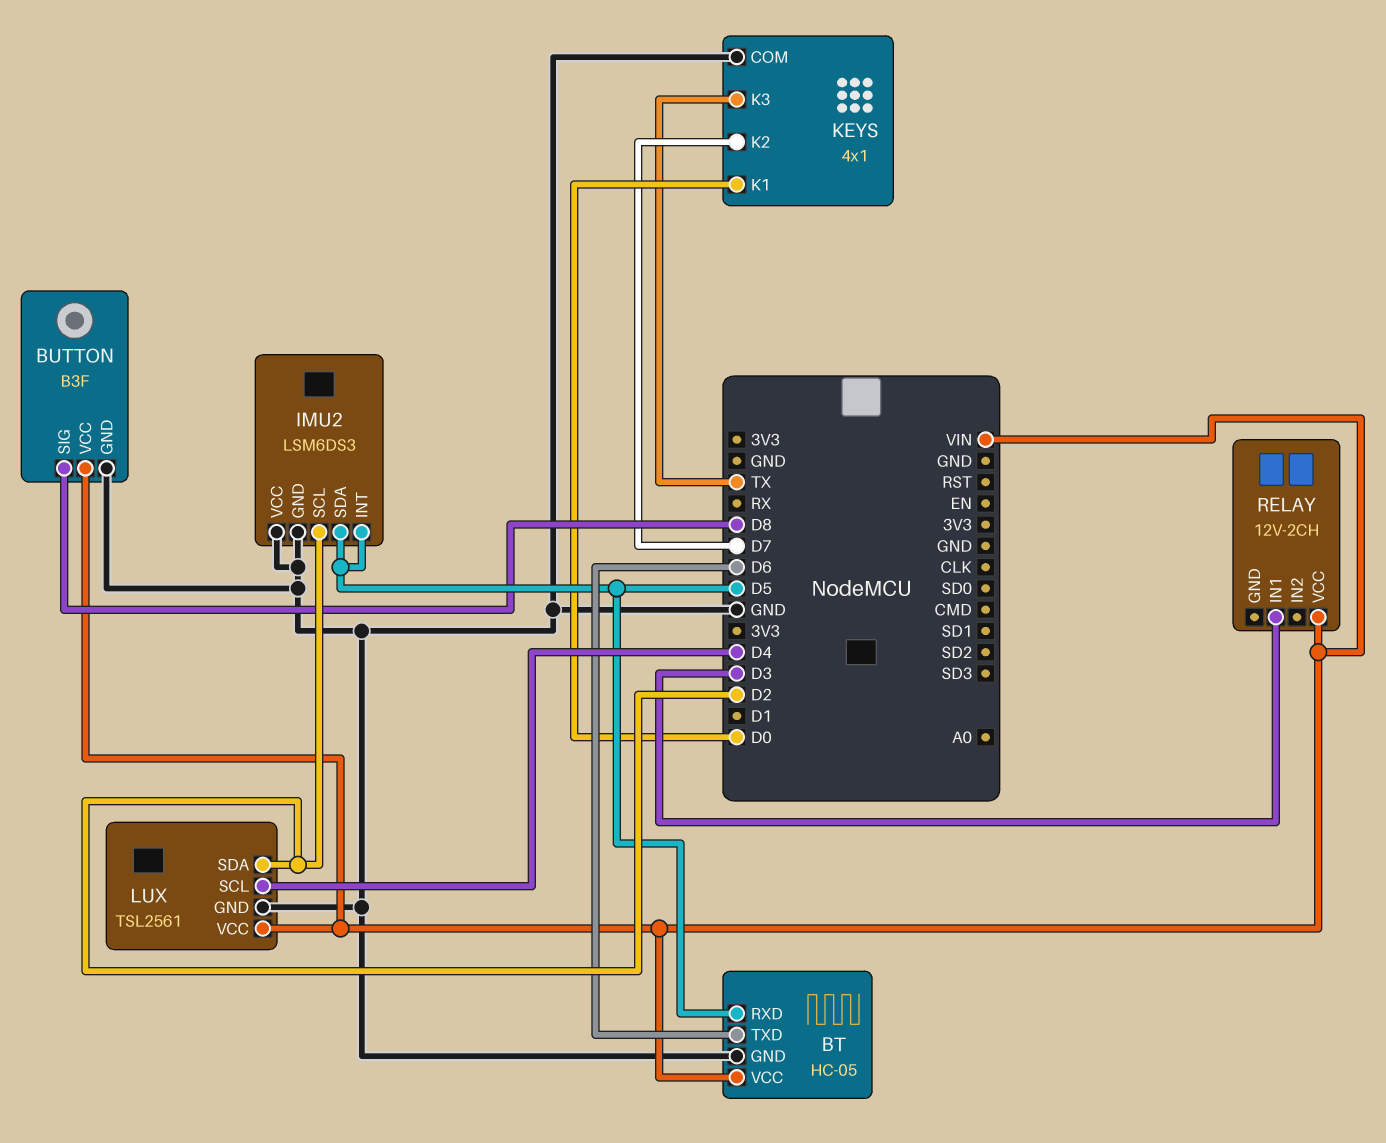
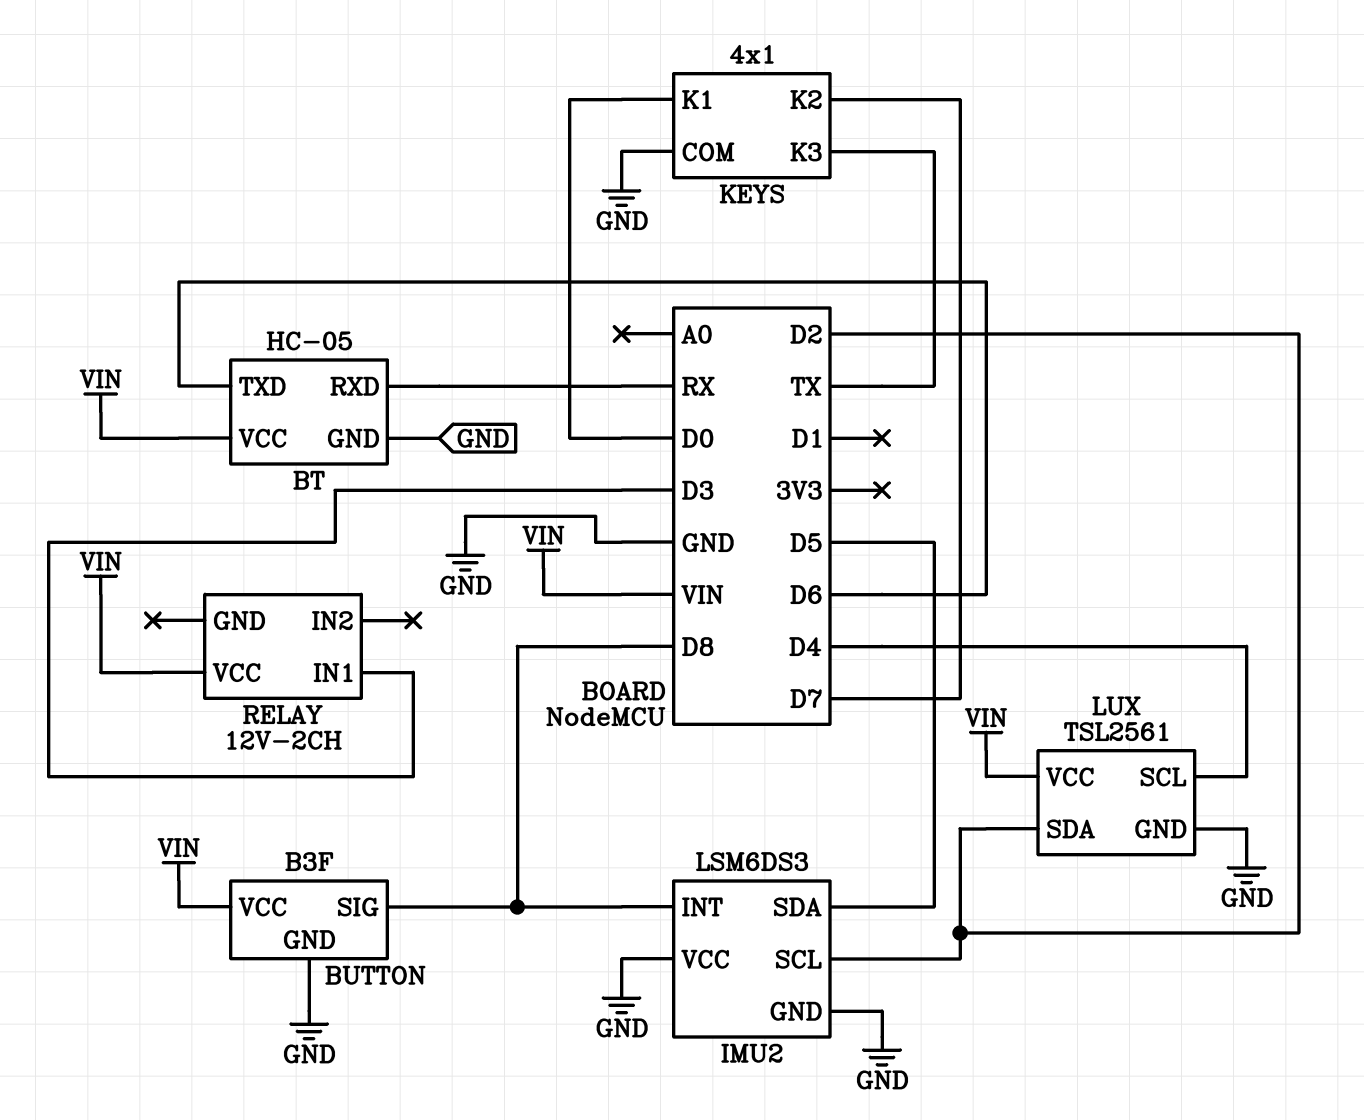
BT pin RXD: D5 -> RX
IMU2 pin INT: D5 -> D8

